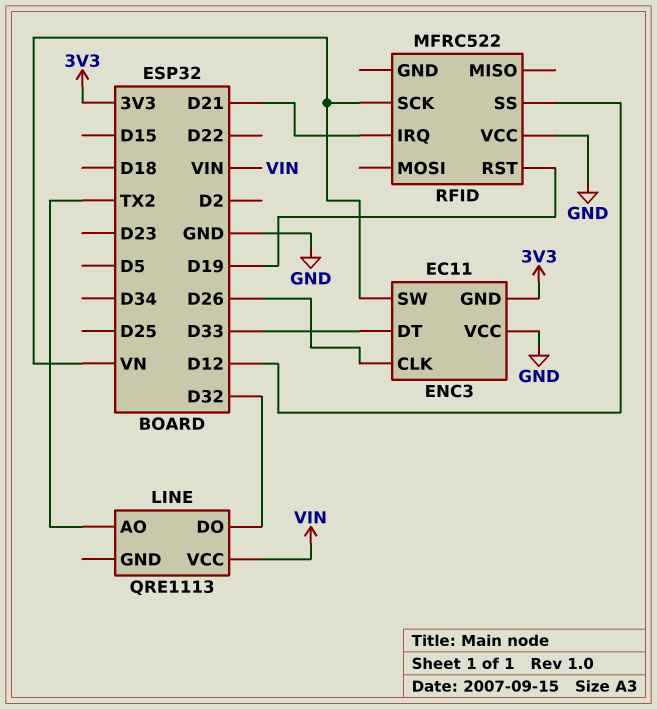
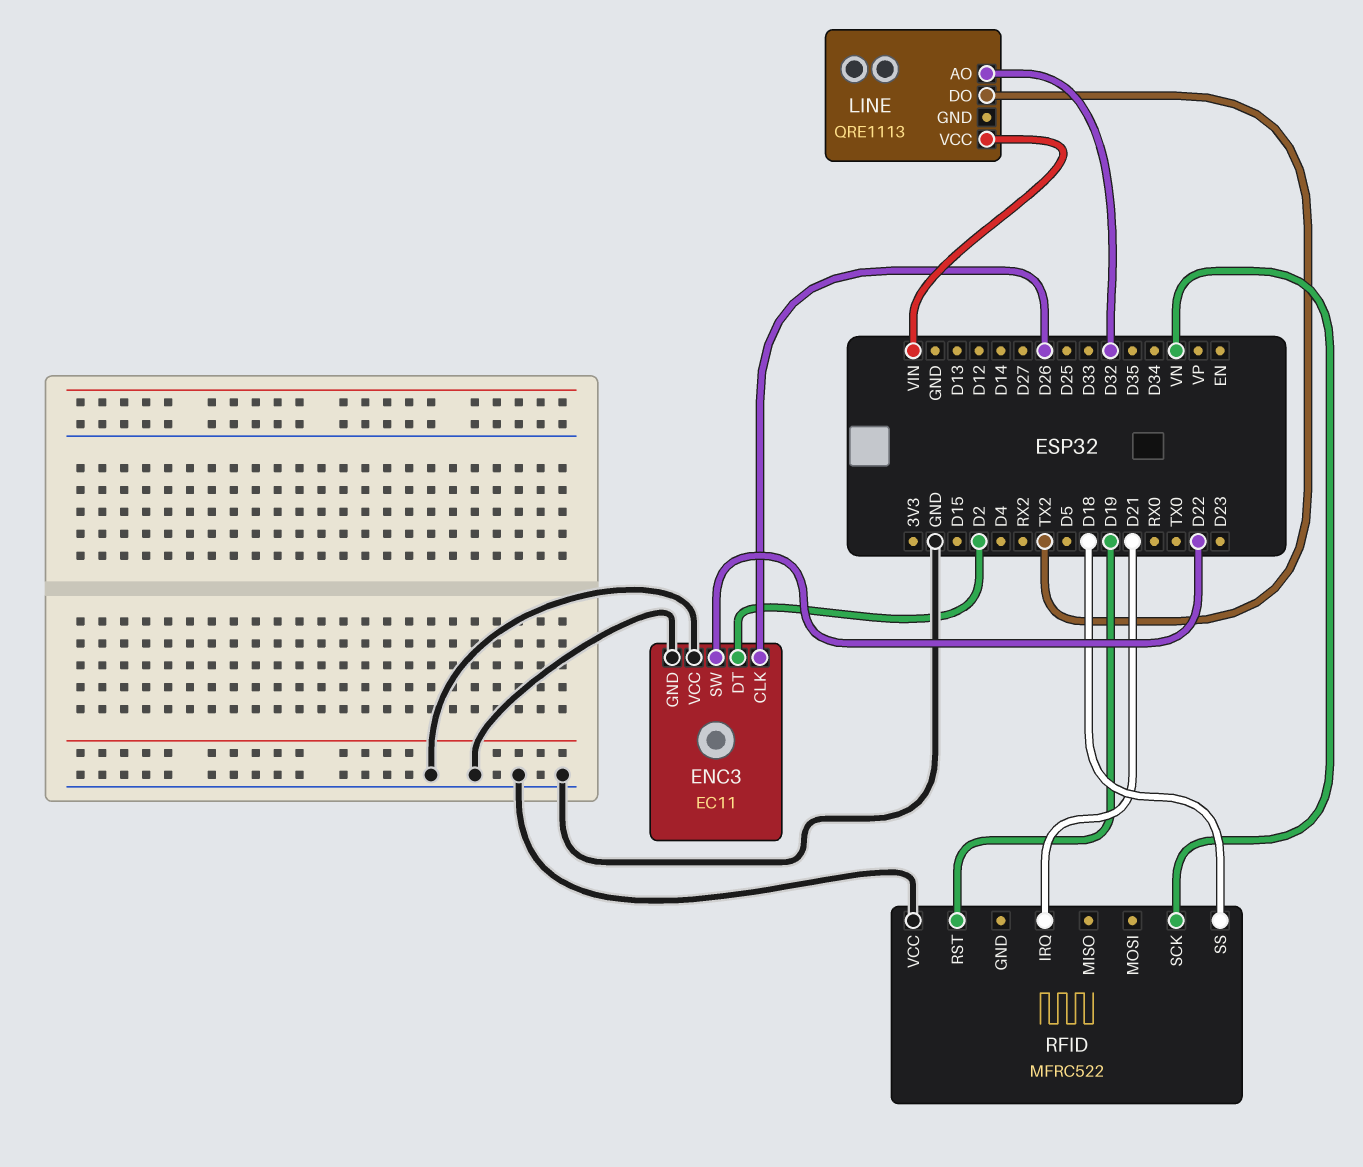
ENC3 pin DT: D33 -> D2
ENC3 pin GND: 3V3 -> GND
ENC3 pin SW: VN -> D22
LINE pin AO: TX2 -> D32
LINE pin DO: D32 -> TX2
RFID pin SS: D12 -> D18

